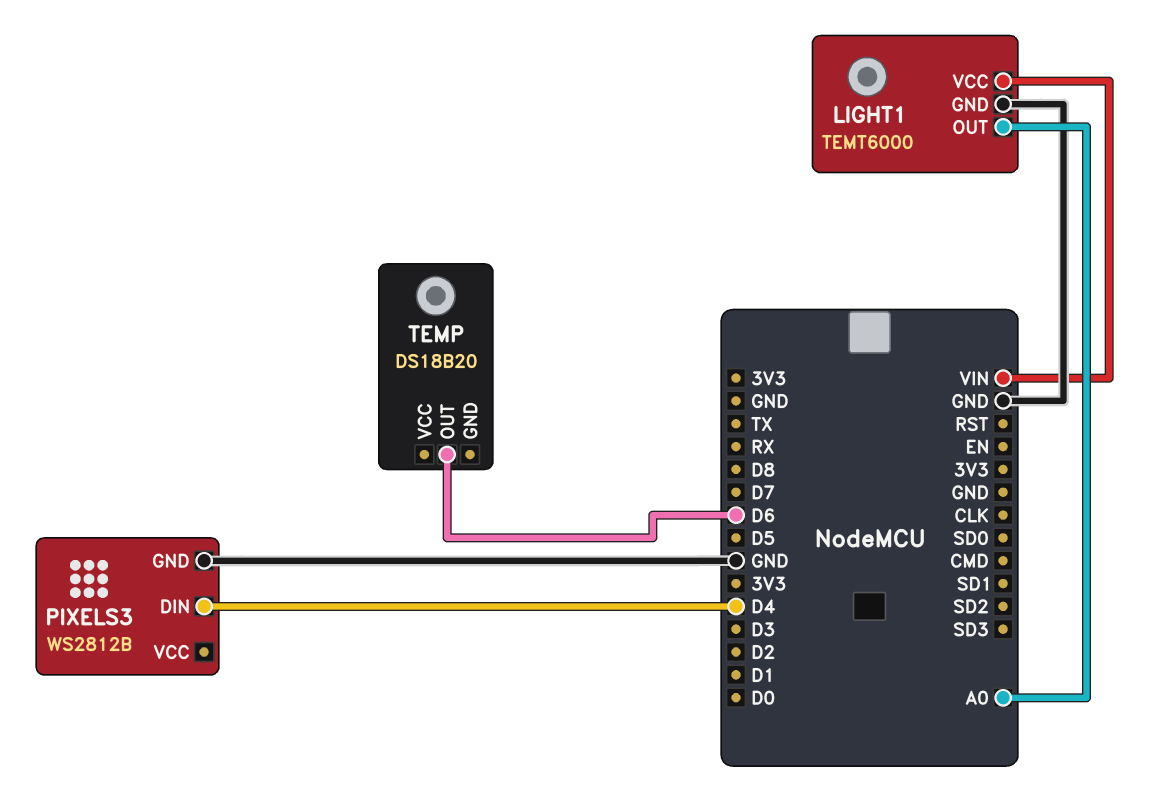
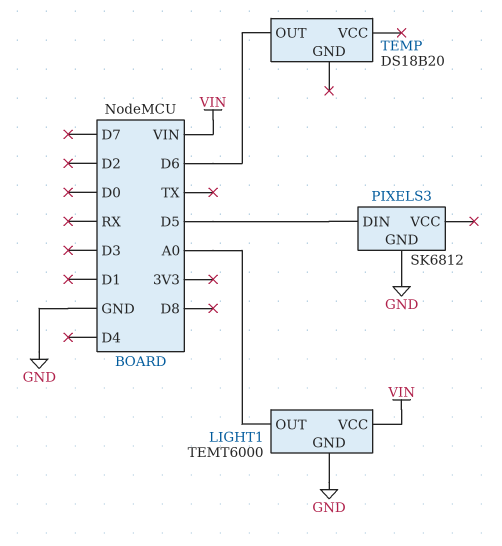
PIXELS3: WS2812B -> SK6812
PIXELS3 pin DIN: D4 -> D5

